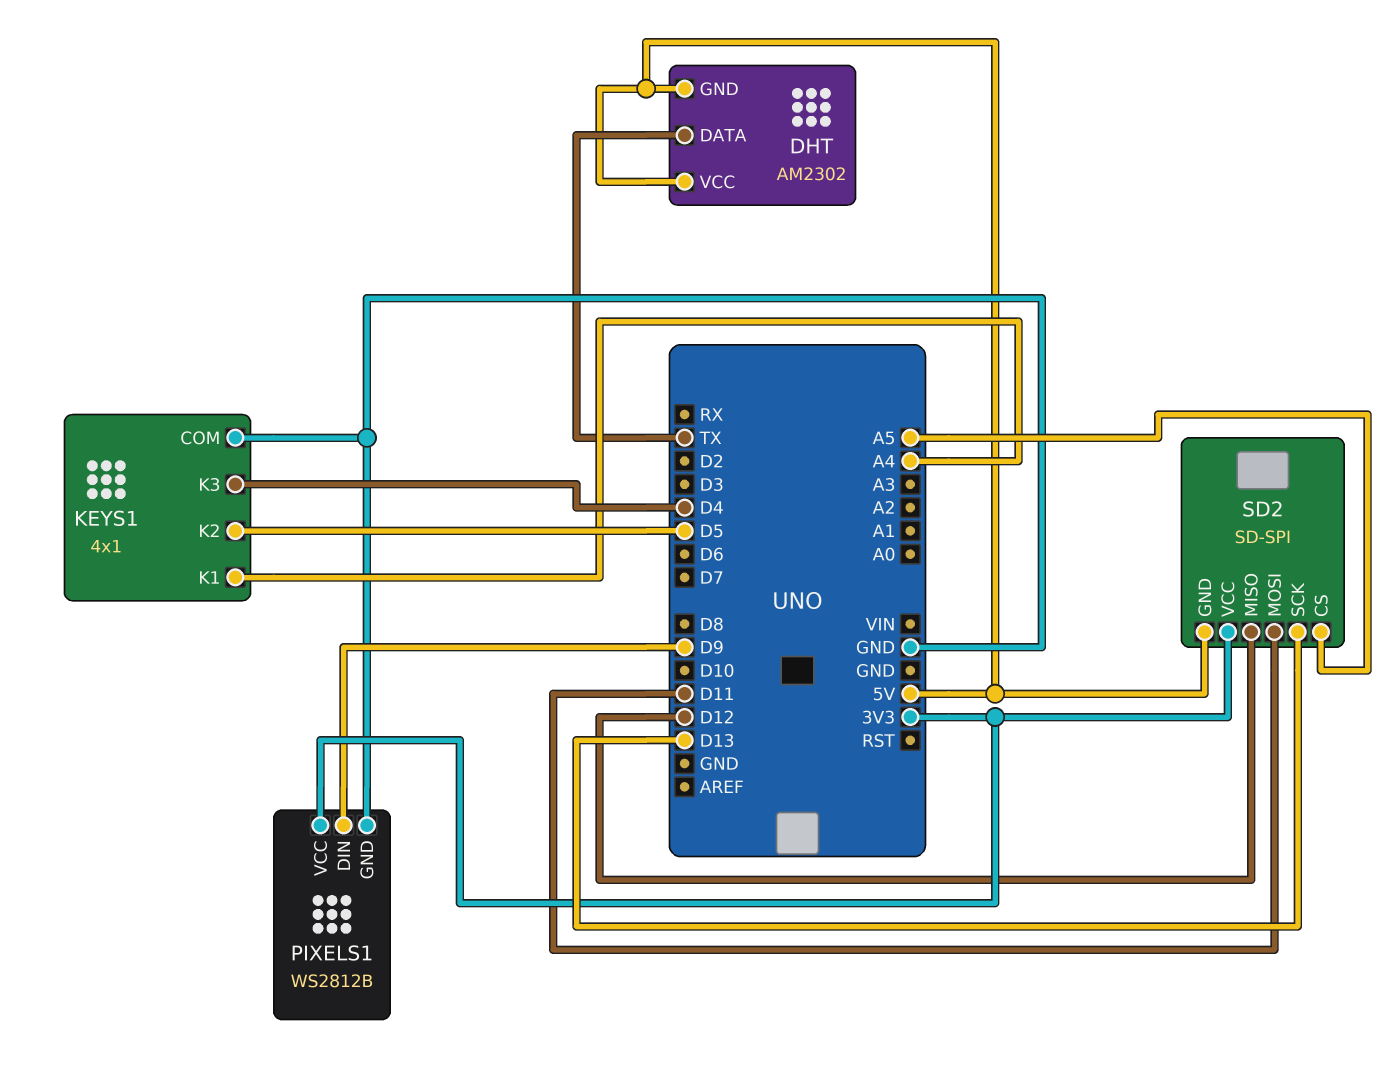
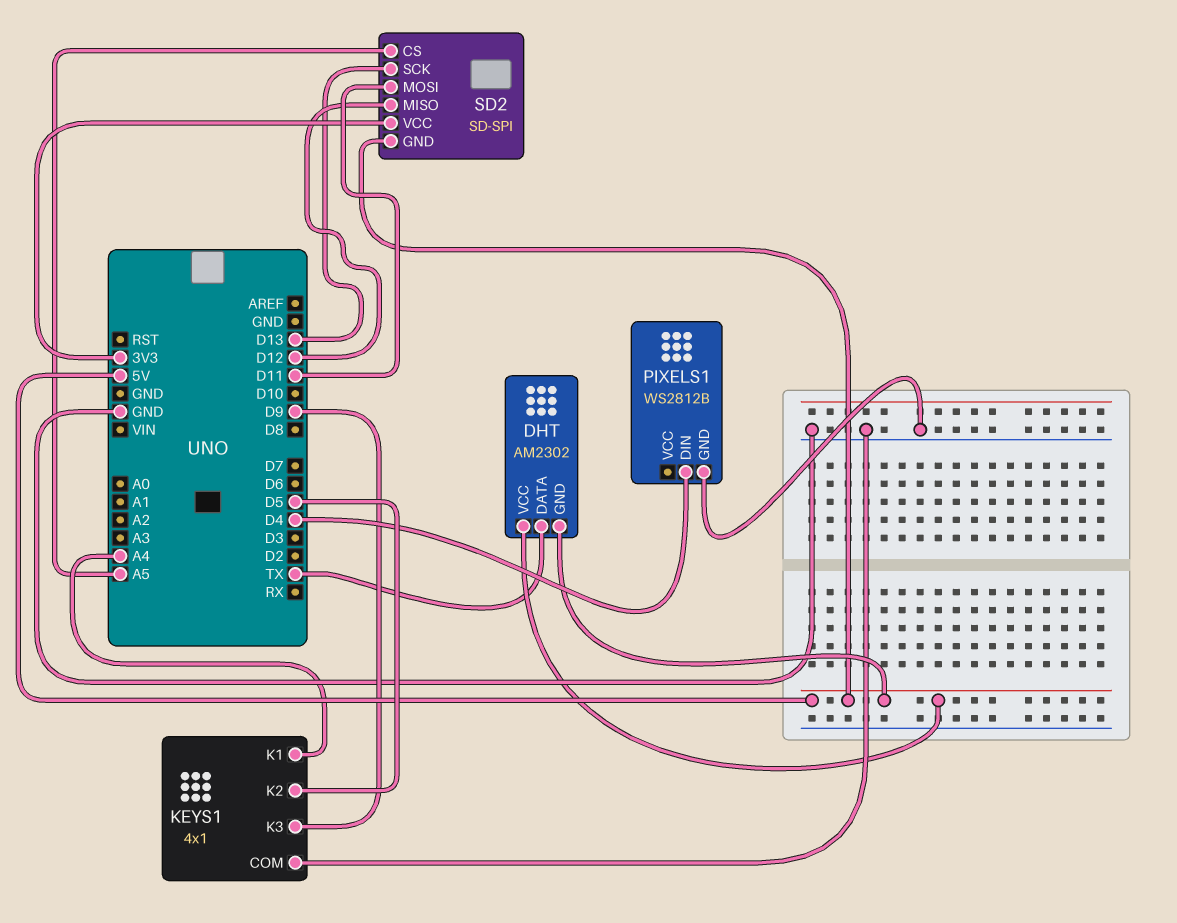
KEYS1 pin K3: D4 -> D9
PIXELS1 pin DIN: D9 -> D4
PIXELS1 pin VCC: 3V3 -> none

